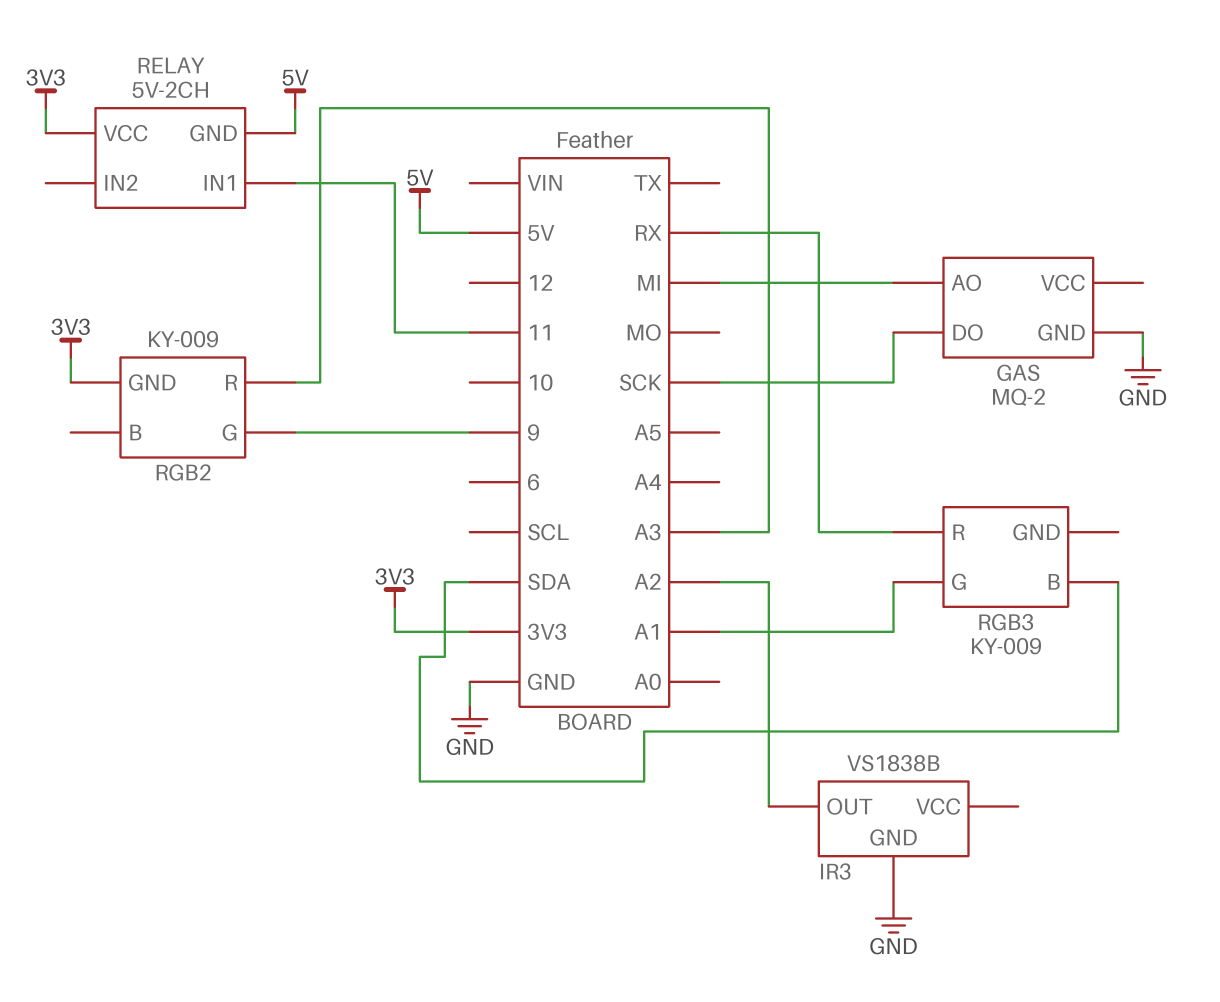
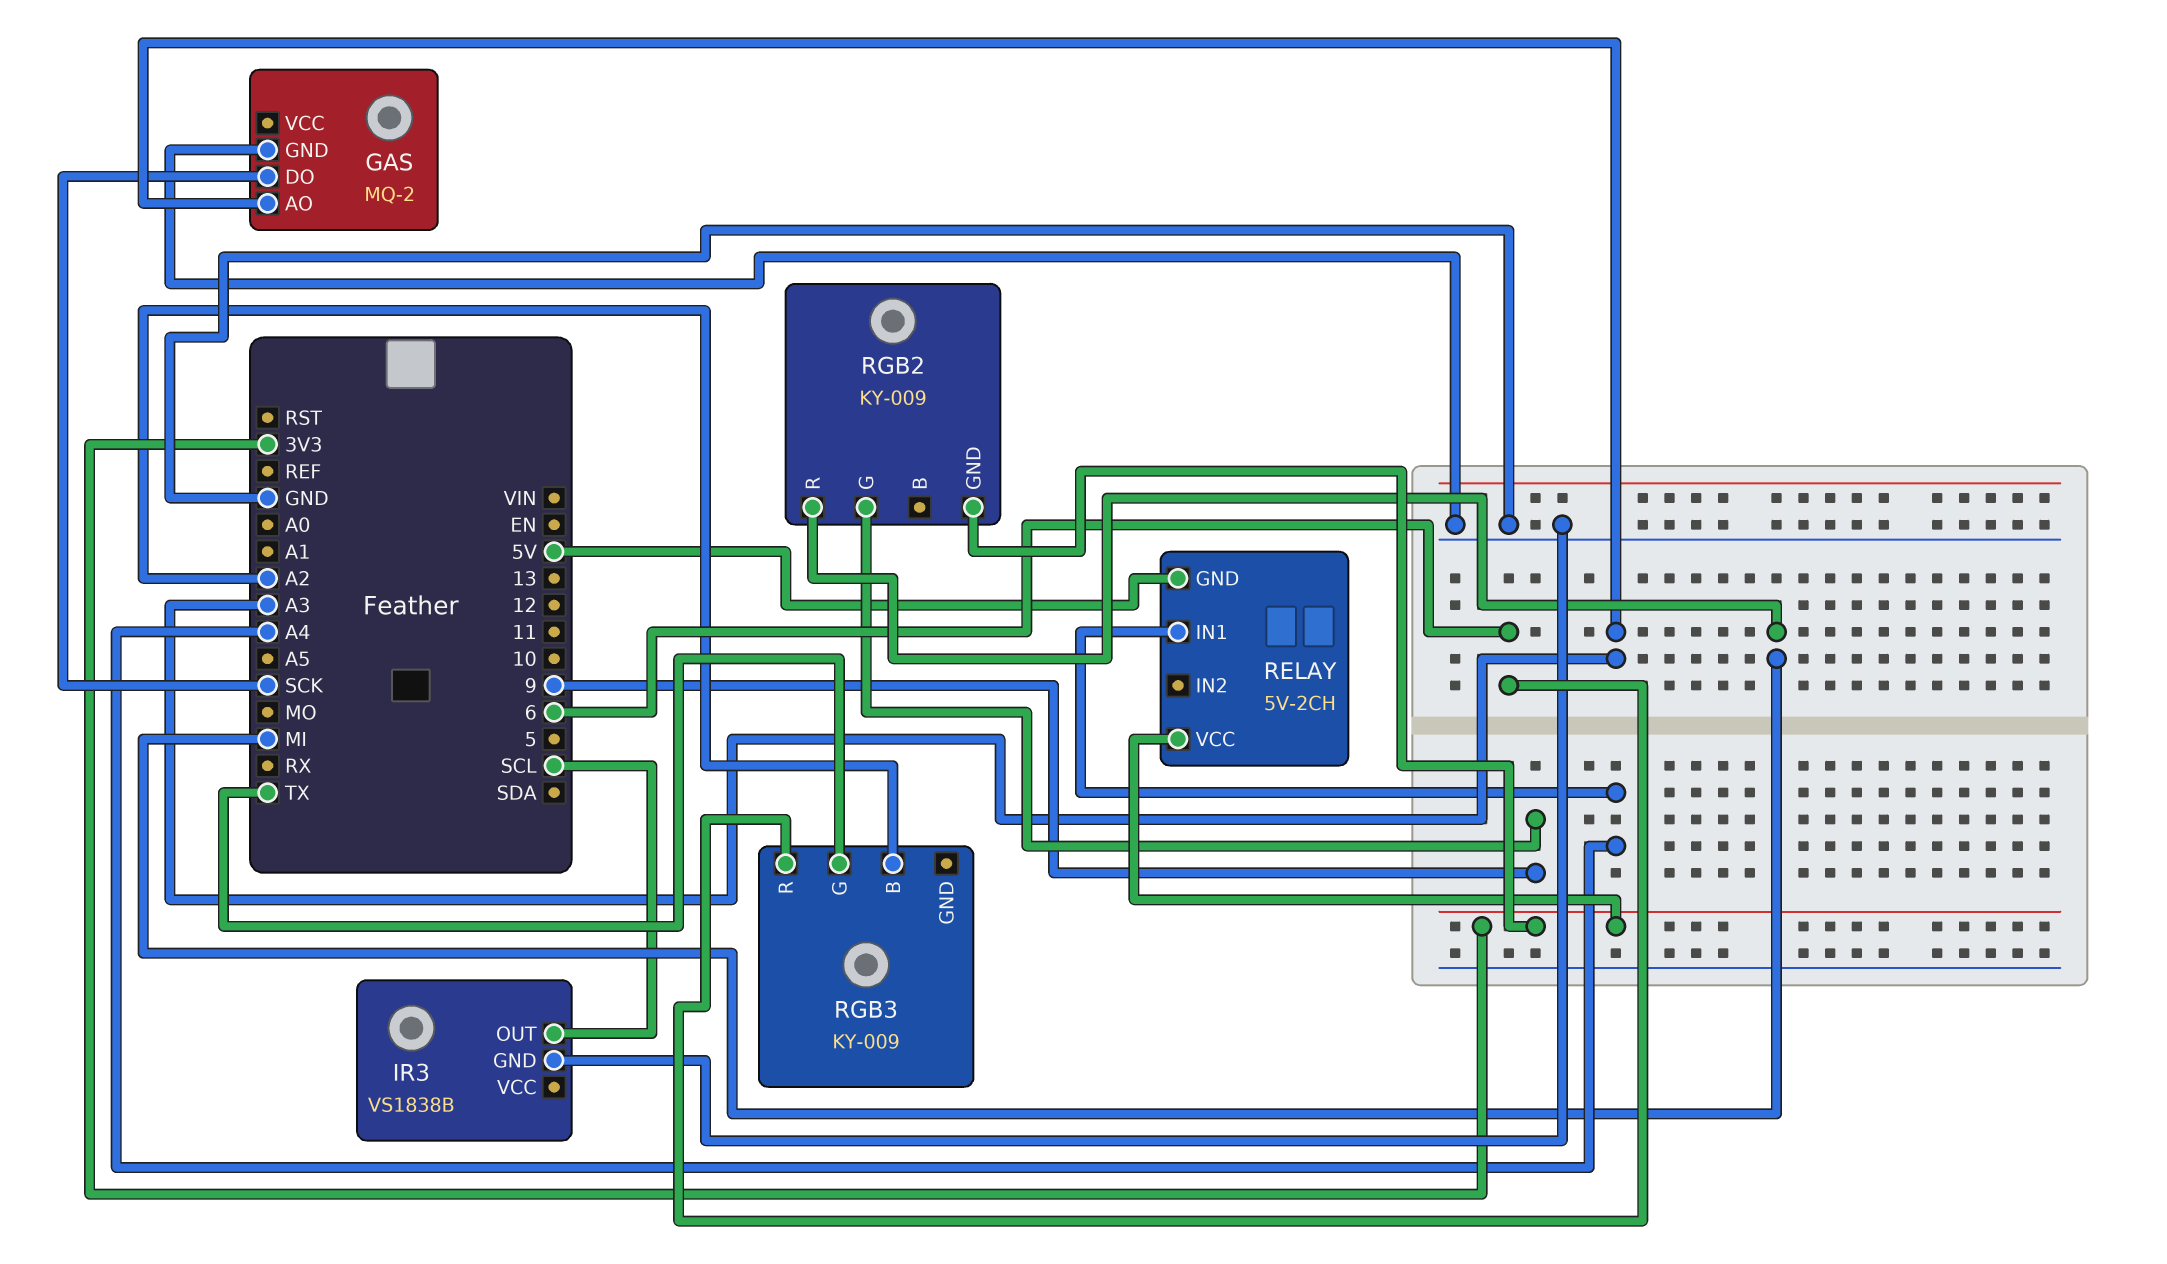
GAS pin AO: MI -> A3
IR3 pin OUT: A2 -> SCL
RELAY pin IN1: 11 -> A4
RGB2 pin R: A3 -> MI
RGB3 pin B: SDA -> A2
RGB3 pin G: A1 -> TX
RGB3 pin R: RX -> 6

